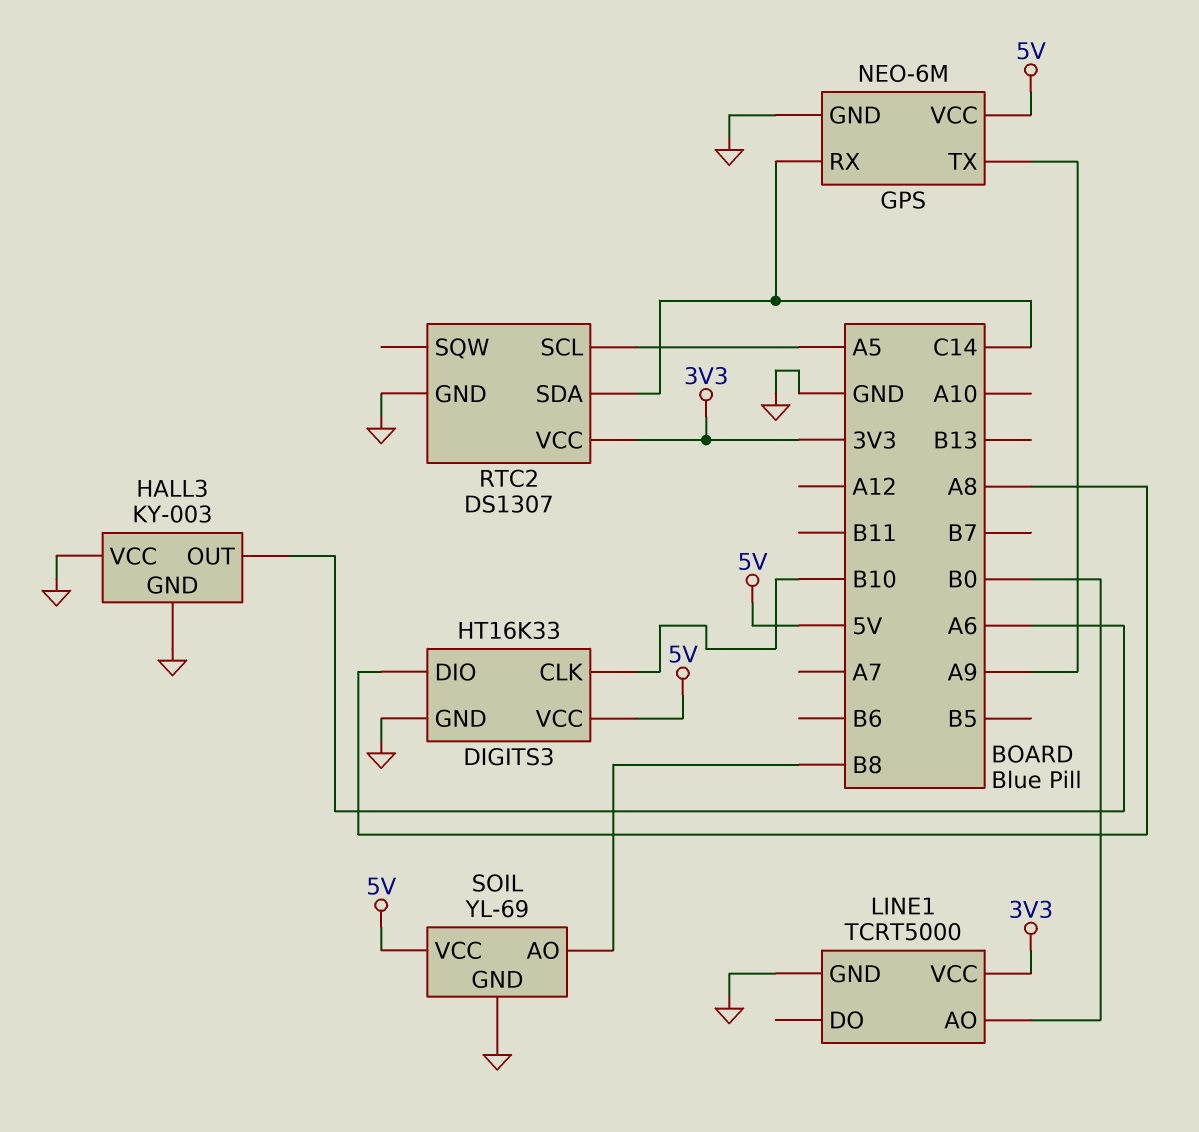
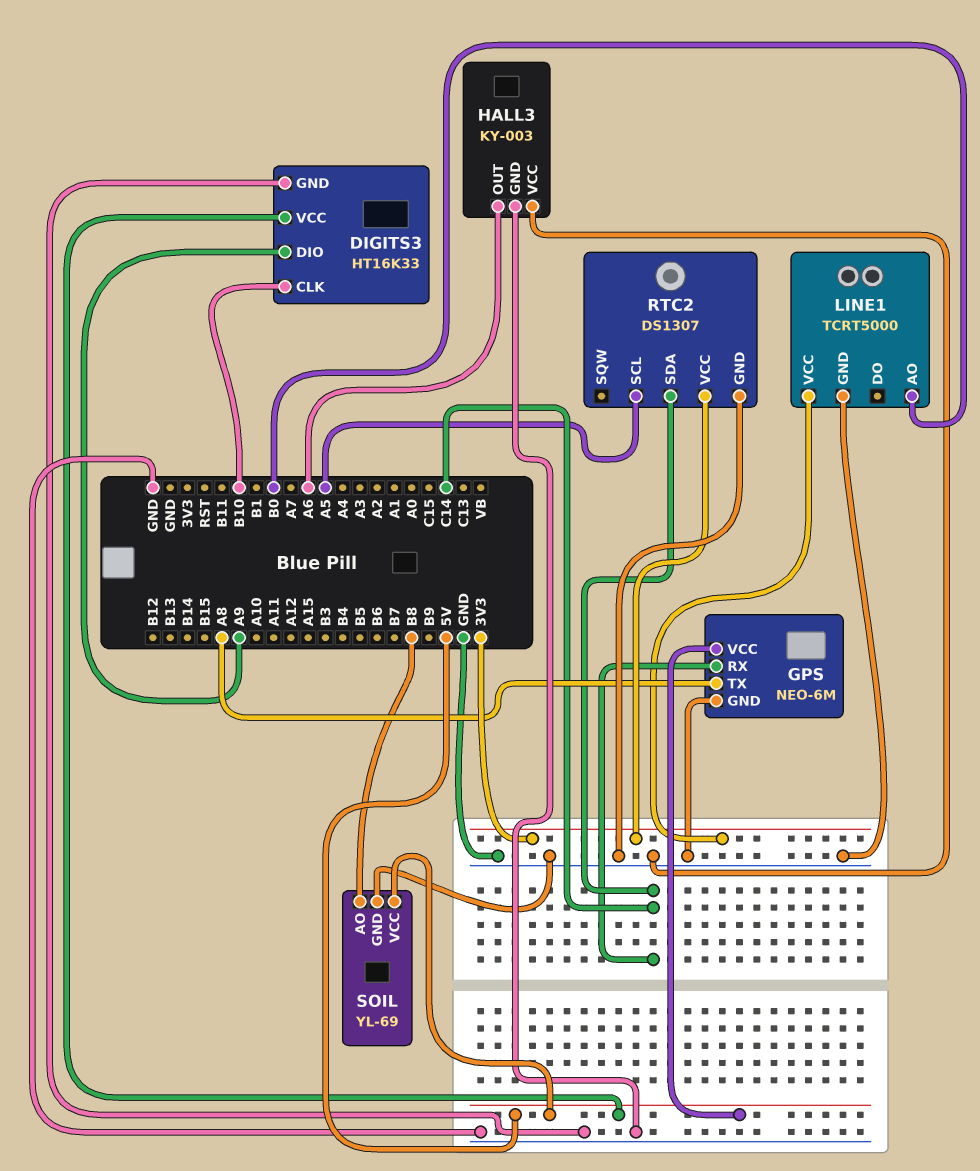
DIGITS3 pin DIO: A8 -> A9
GPS pin TX: A9 -> A8

